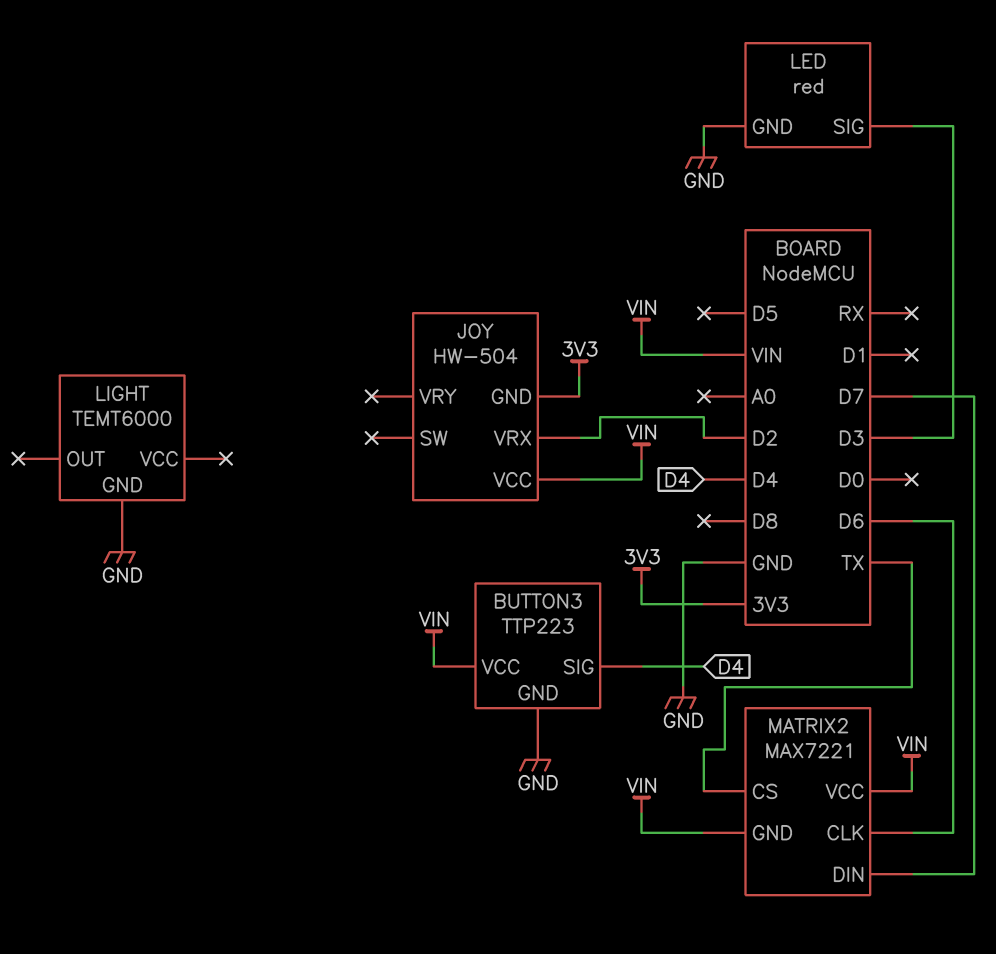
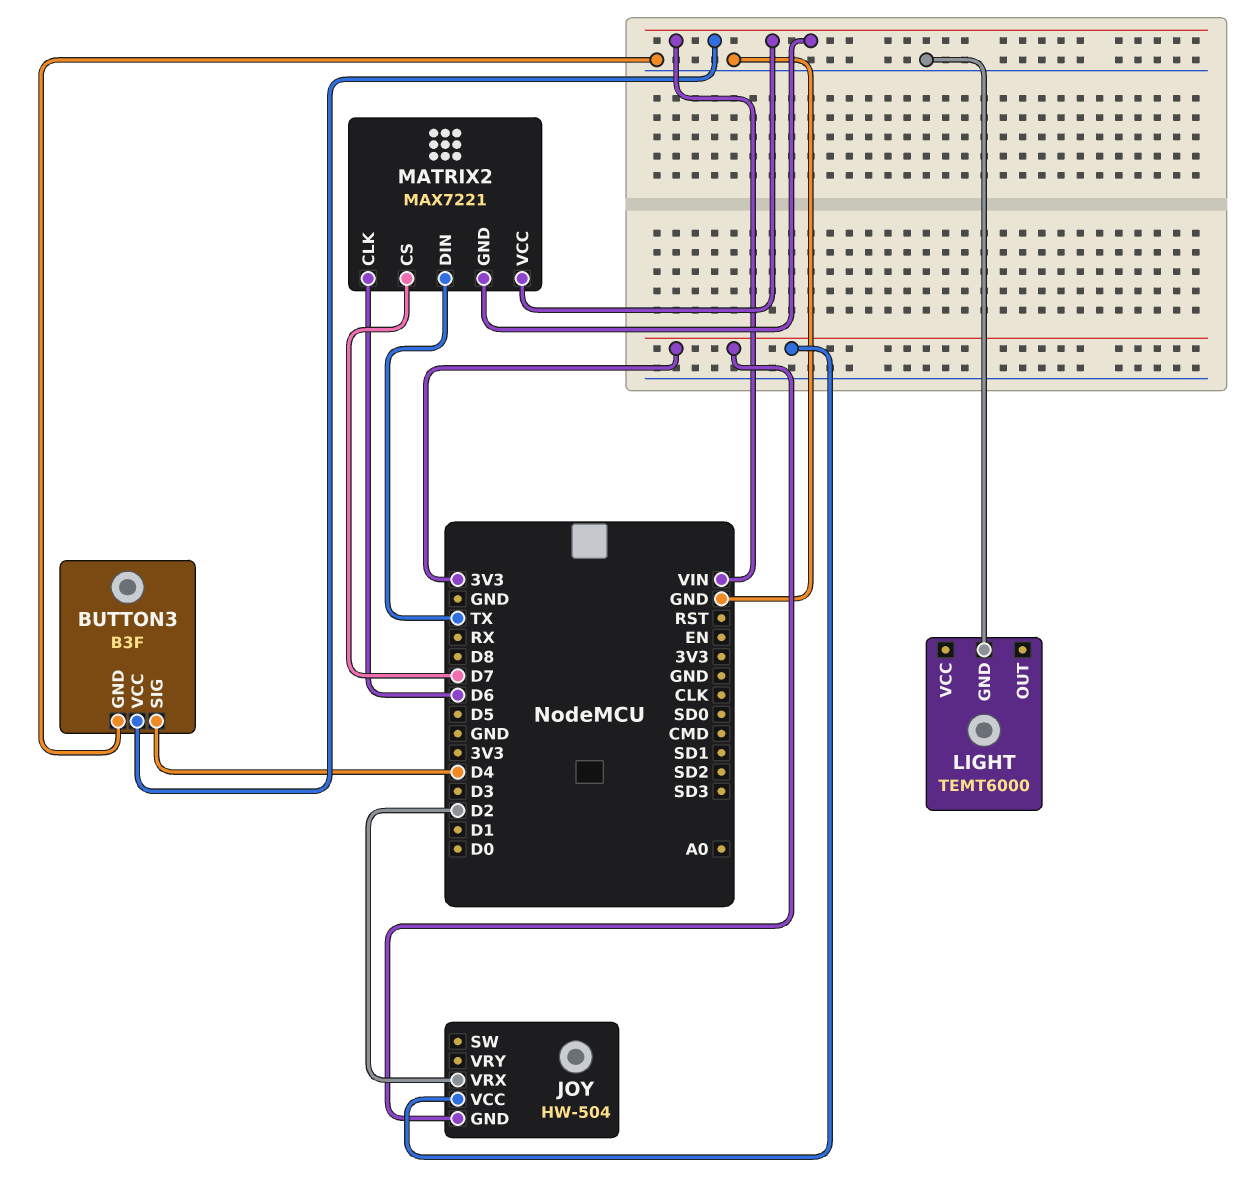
BUTTON3: TTP223 -> B3F
JOY pin VCC: VIN -> 3V3
LED: red -> none
LED pin GND: GND -> none
LED pin SIG: D3 -> none
MATRIX2 pin CS: TX -> D7
MATRIX2 pin DIN: D7 -> TX

